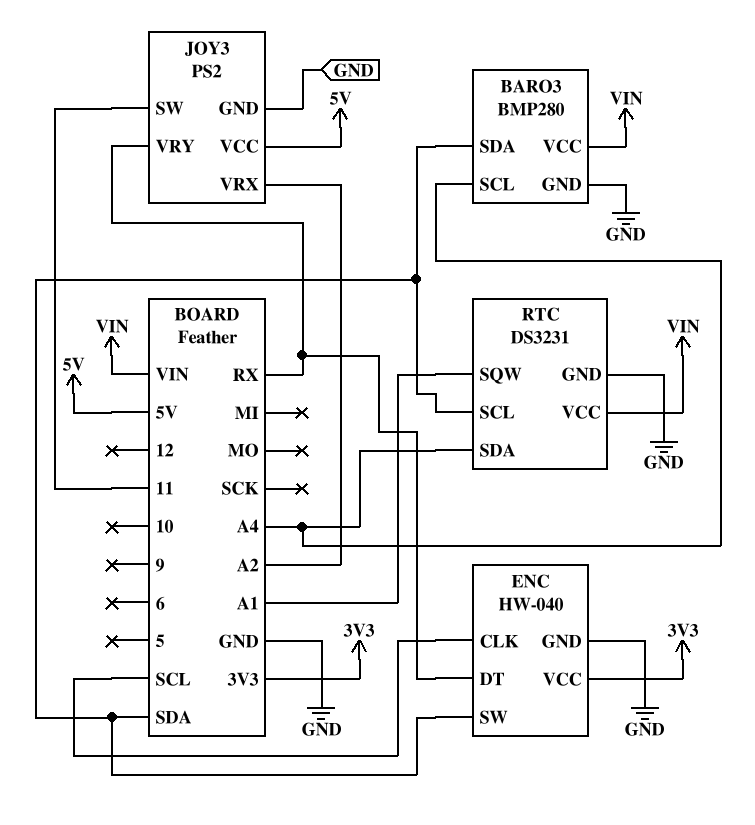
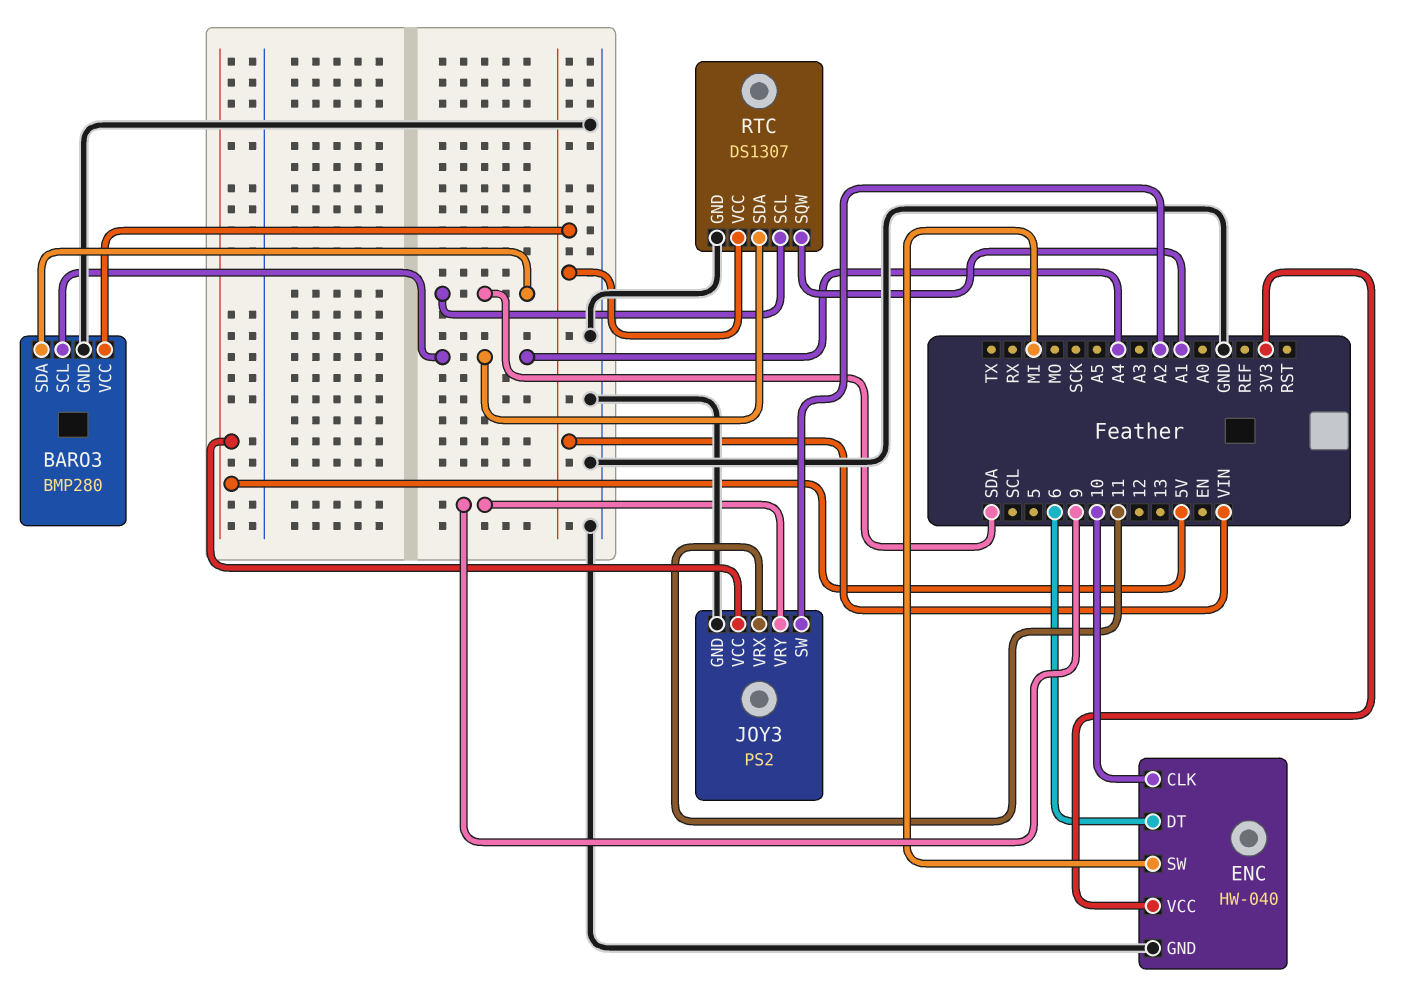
ENC pin CLK: SCL -> 10
ENC pin DT: RX -> 6
ENC pin SW: SDA -> MI
JOY3 pin SW: 11 -> A2
JOY3 pin VRX: A2 -> 11
JOY3 pin VRY: RX -> 9
RTC: DS3231 -> DS1307

